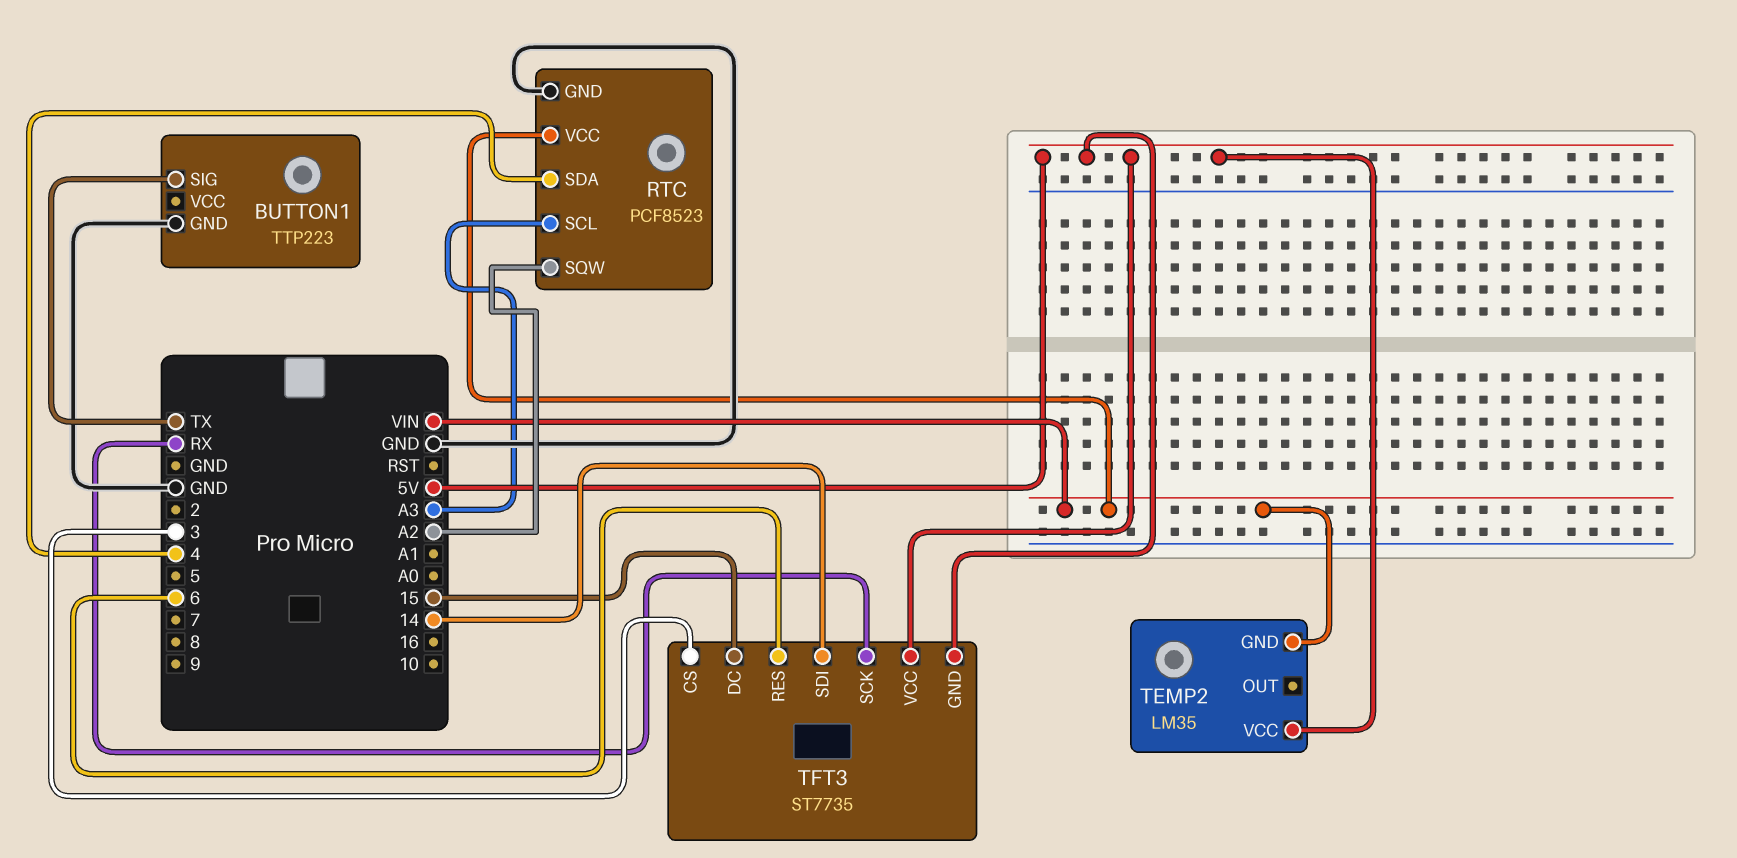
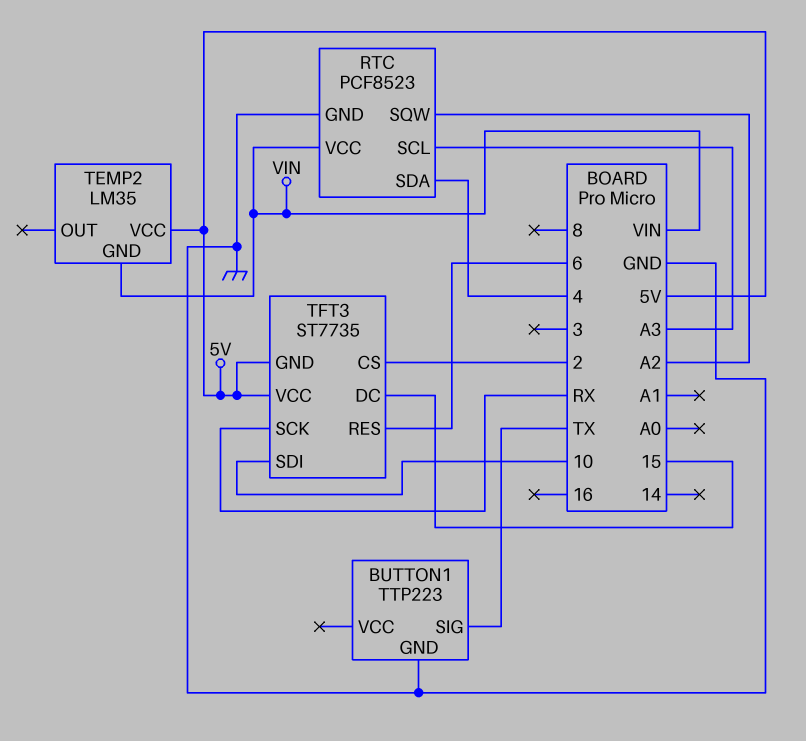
TFT3 pin CS: 3 -> 2
TFT3 pin SDI: 14 -> 10

